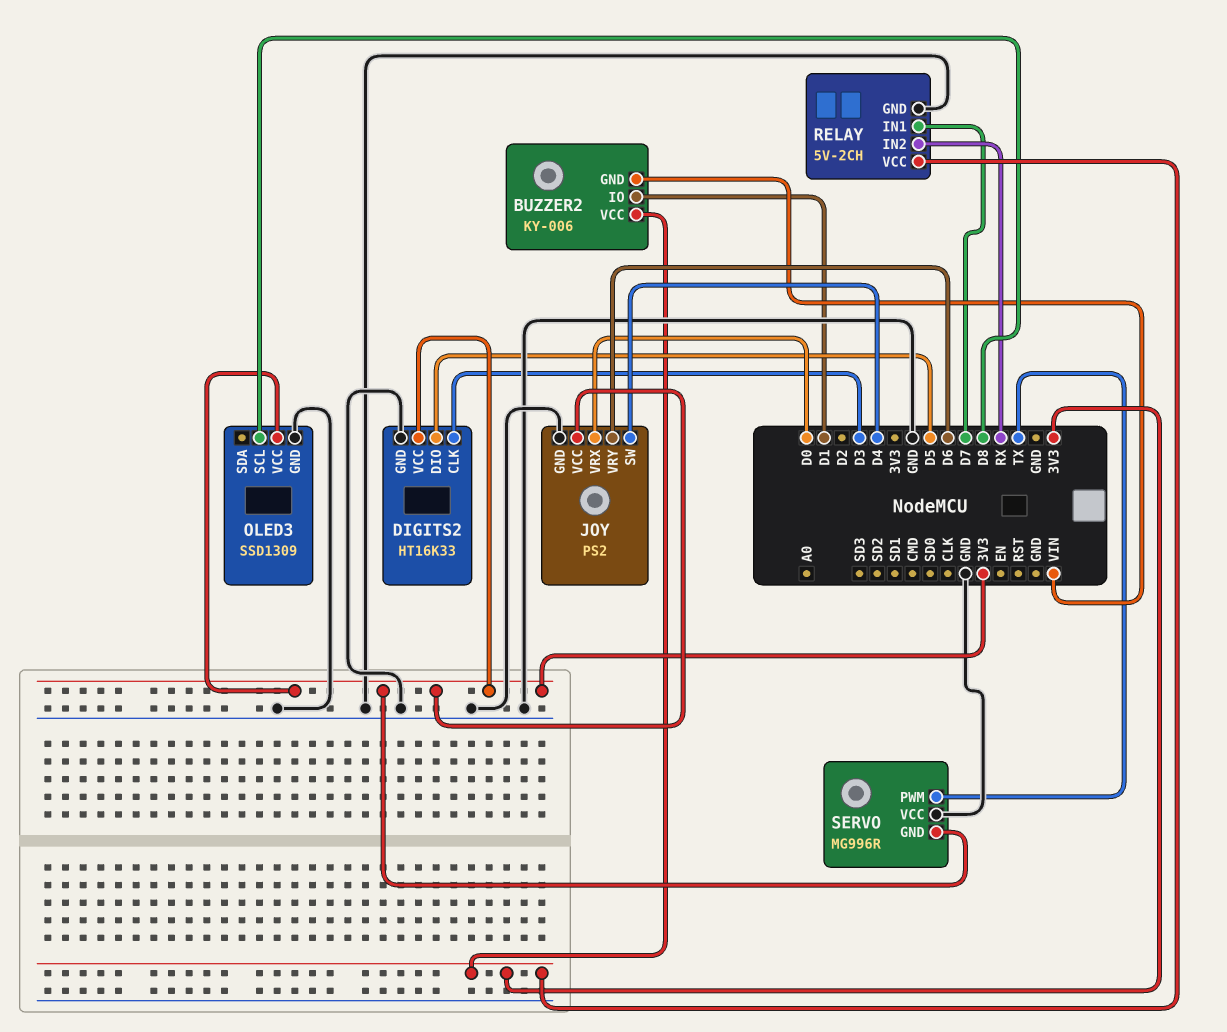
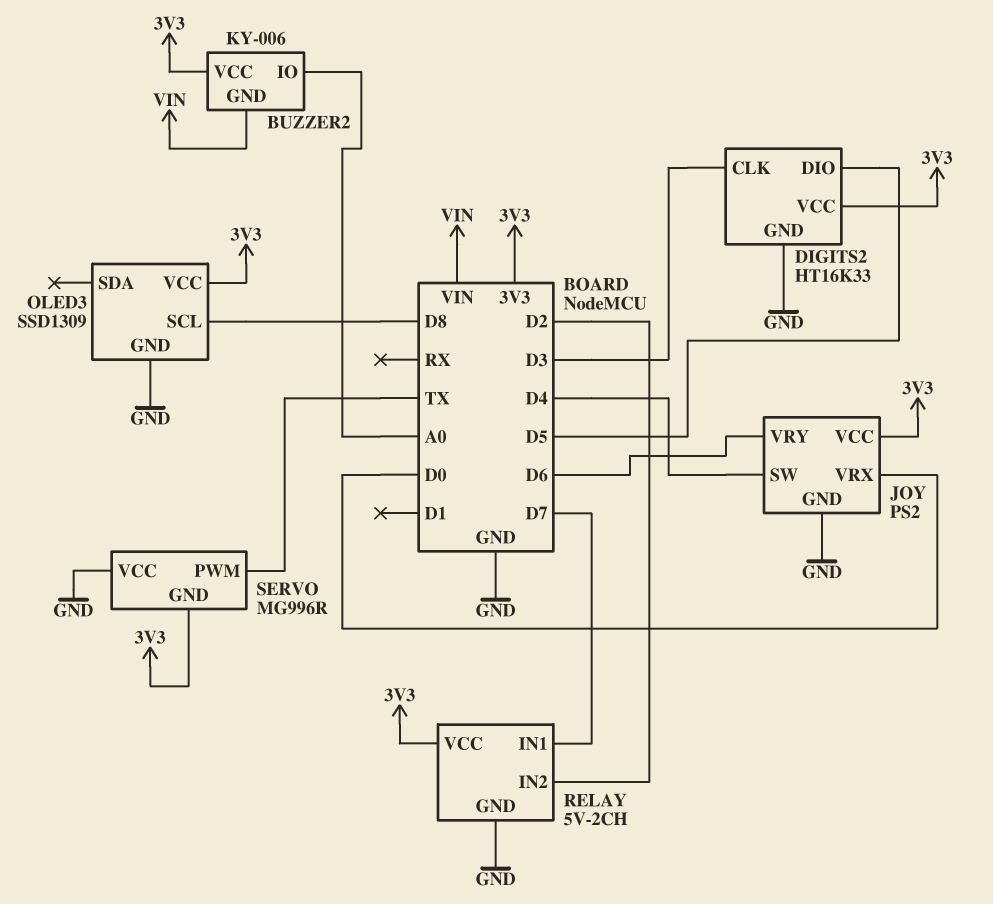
BUZZER2 pin IO: D1 -> A0
RELAY pin IN2: RX -> D2

